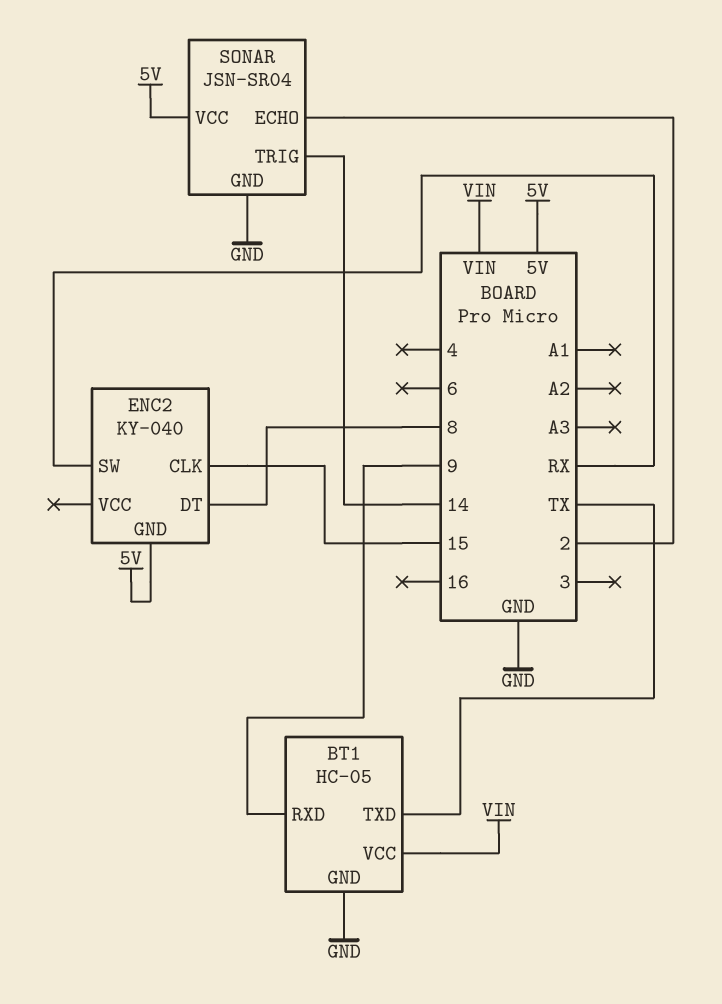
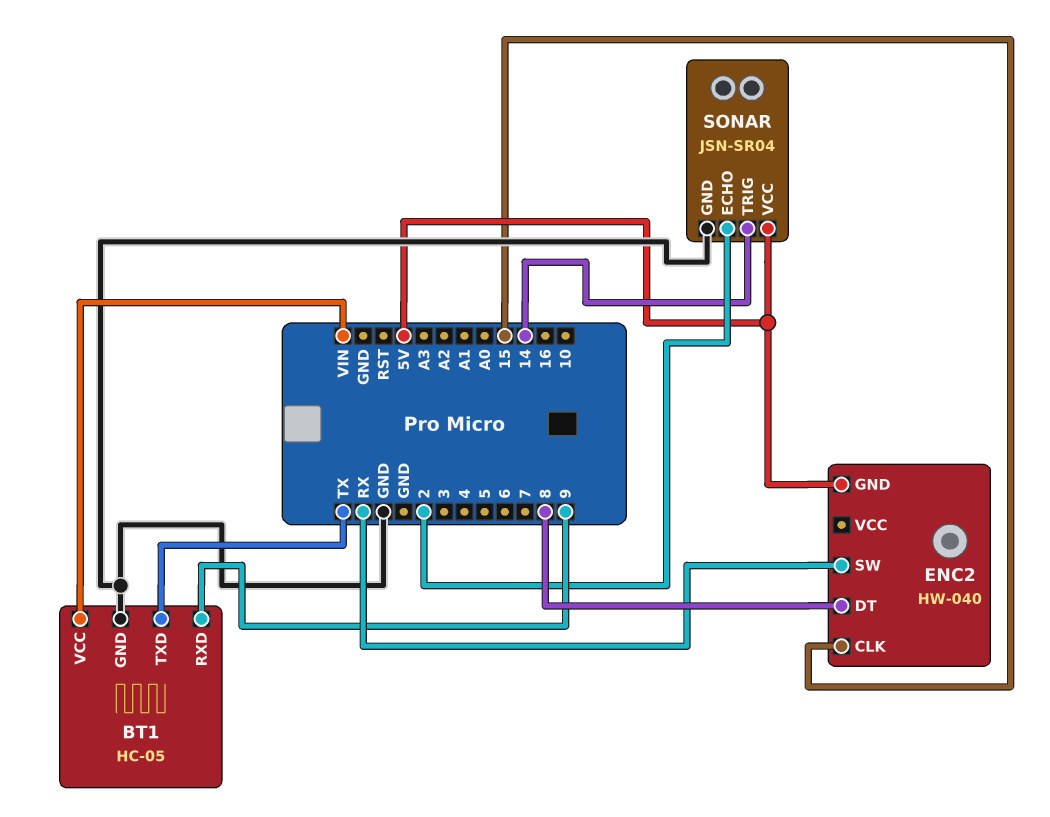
ENC2: KY-040 -> HW-040

